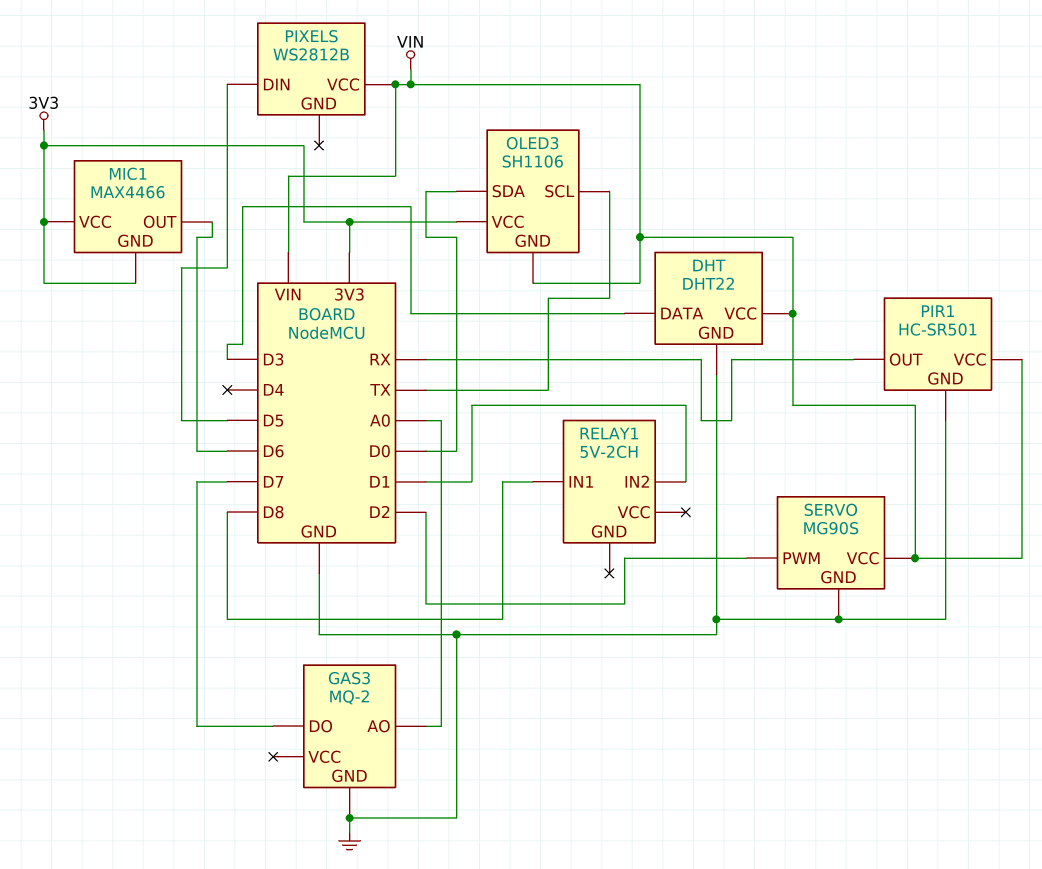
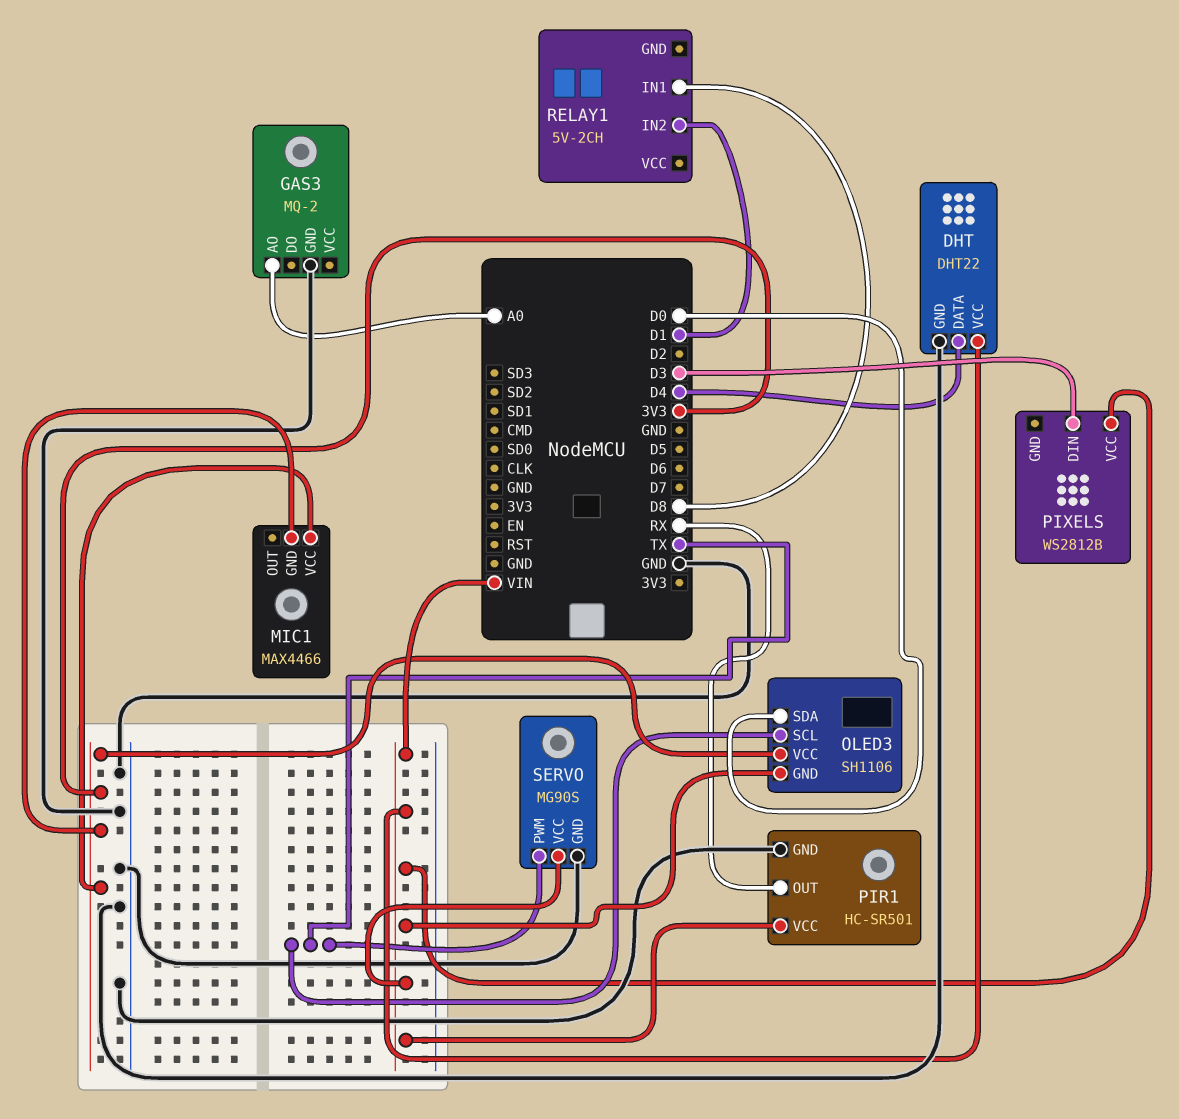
DHT pin DATA: D3 -> D4
GAS3 pin DO: D7 -> none
MIC1 pin OUT: D6 -> none
PIXELS pin DIN: D5 -> D3
SERVO pin PWM: D2 -> TX

